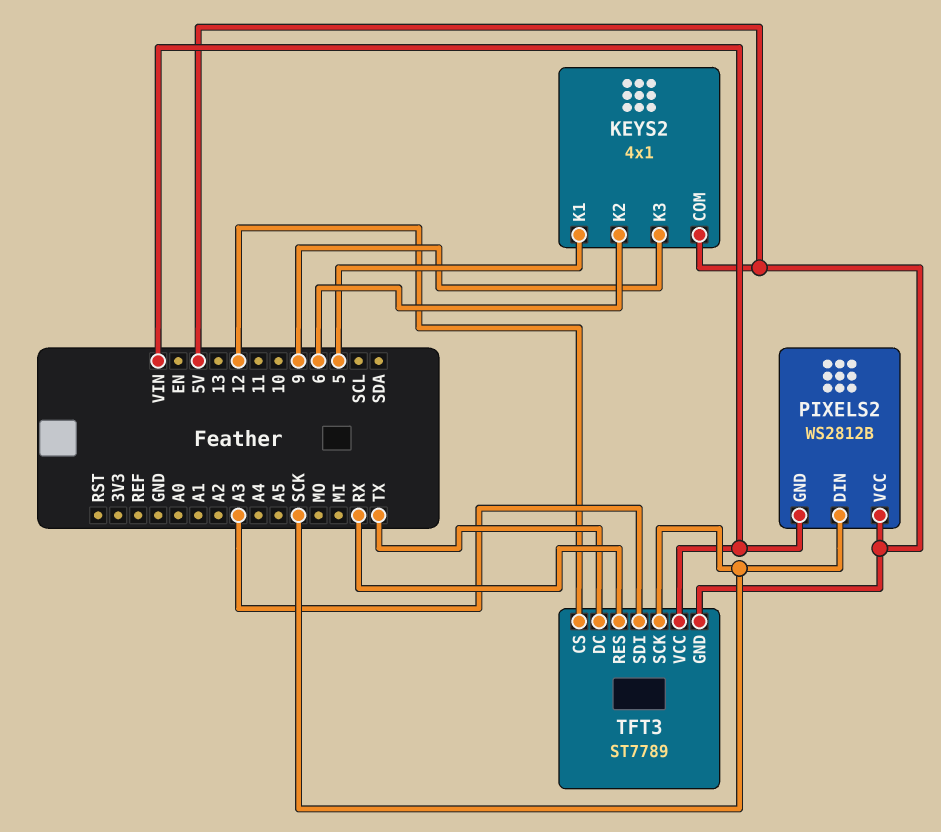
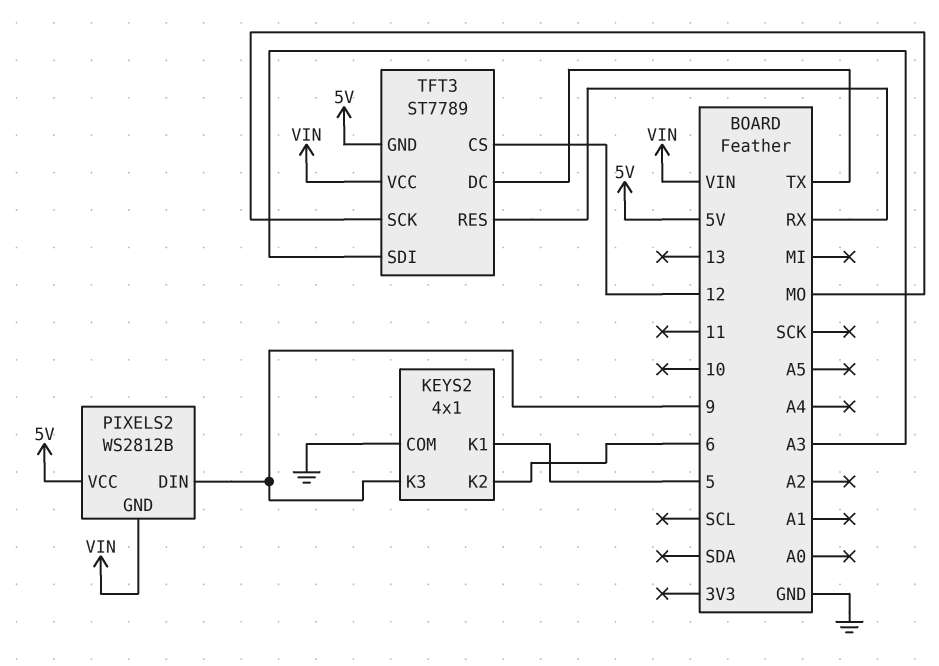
KEYS2 pin COM: 5V -> GND
PIXELS2 pin DIN: SCK -> 9
TFT3 pin SCK: SCK -> MO

